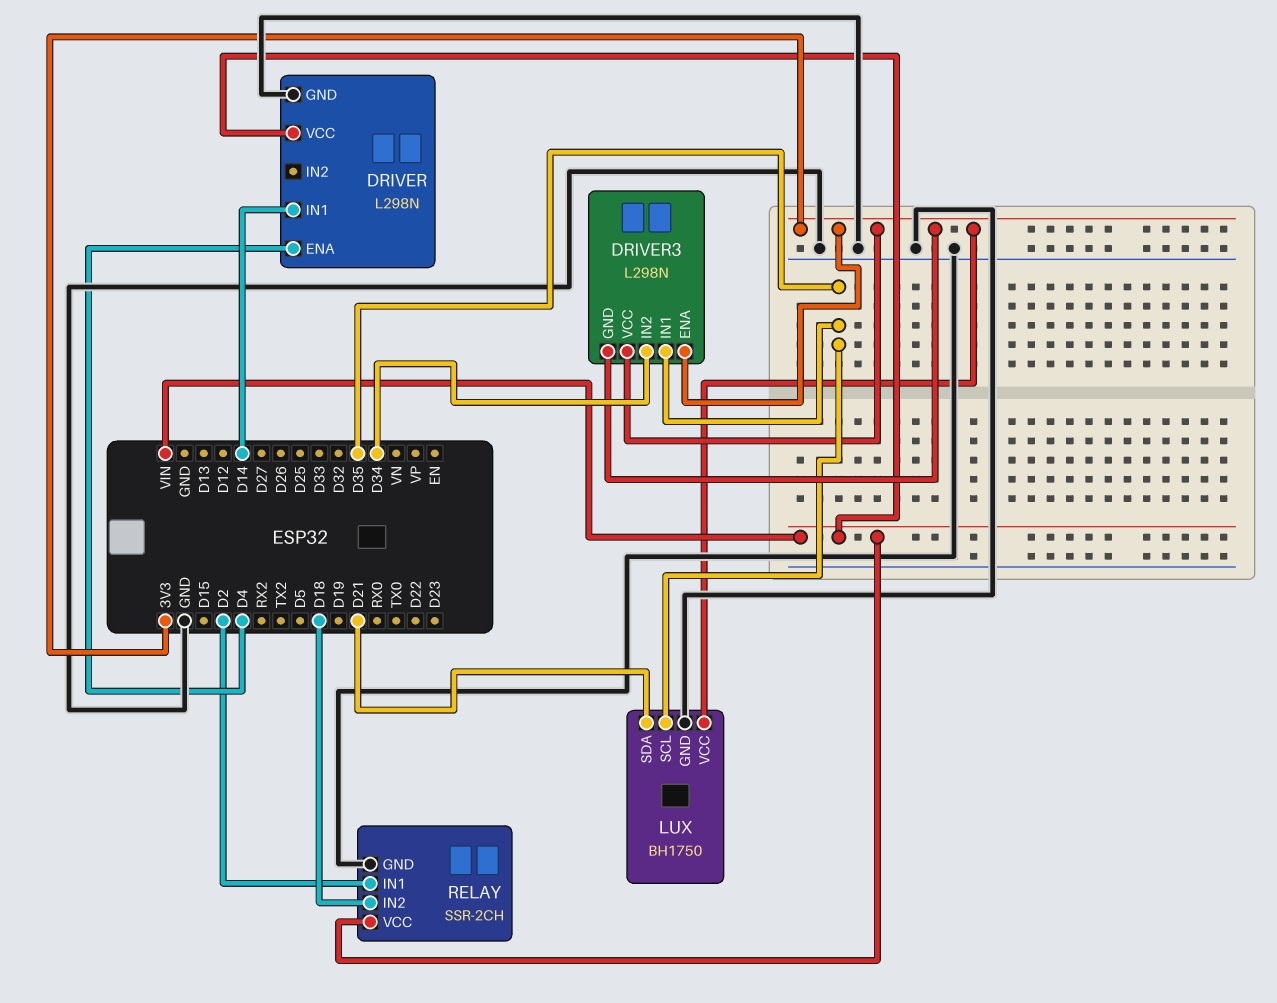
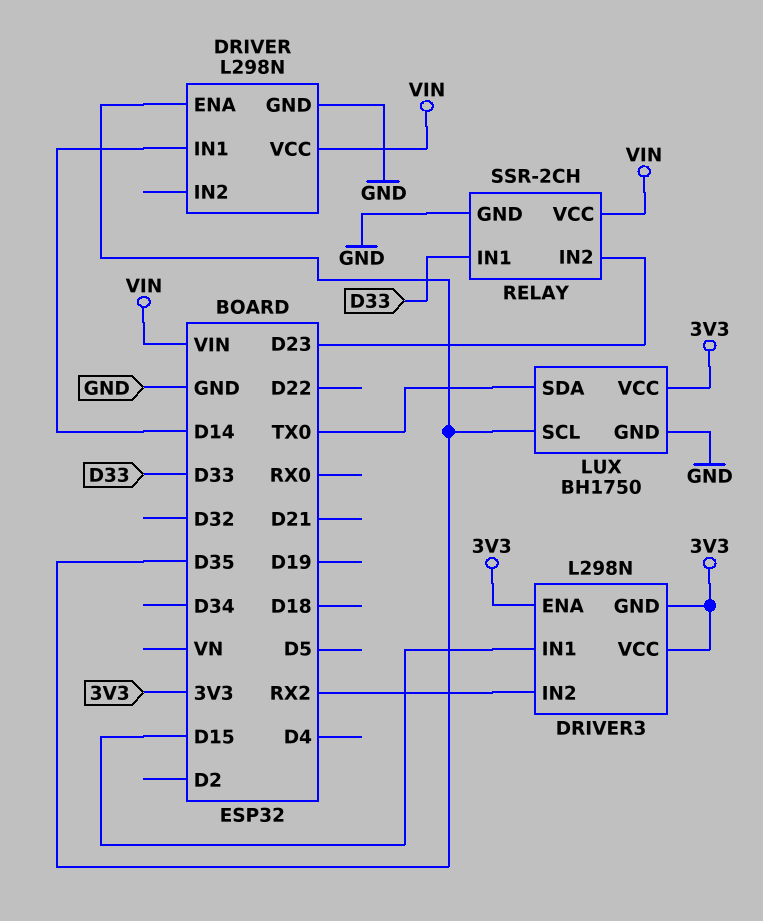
DRIVER pin ENA: D4 -> D35
DRIVER3 pin IN1: D35 -> D15
DRIVER3 pin IN2: D34 -> RX2
LUX pin SDA: D21 -> TX0
RELAY pin IN1: D2 -> D33
RELAY pin IN2: D18 -> D23

